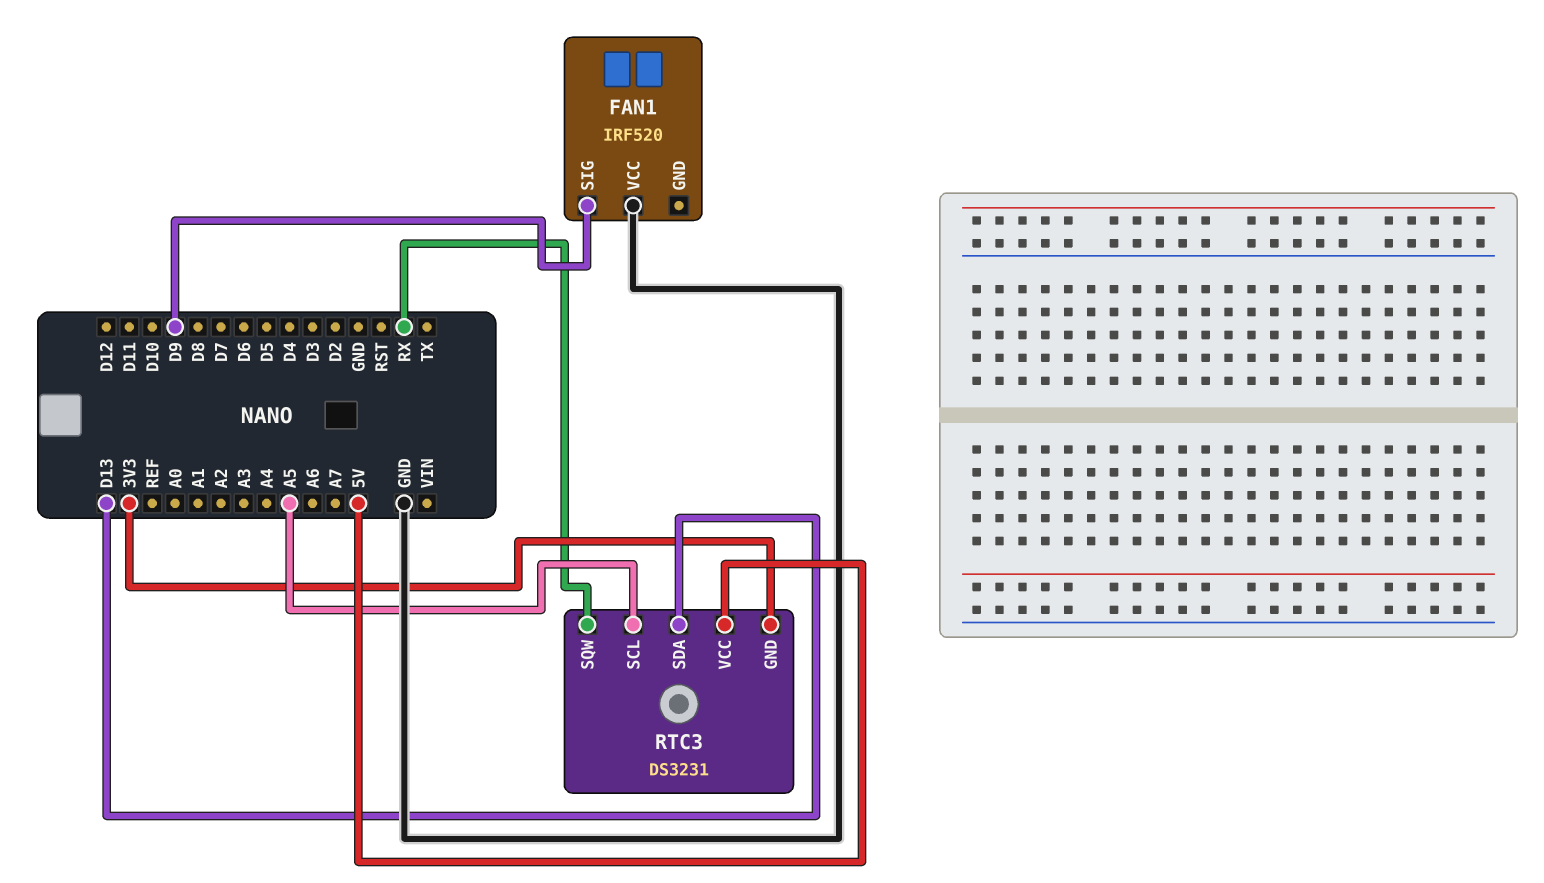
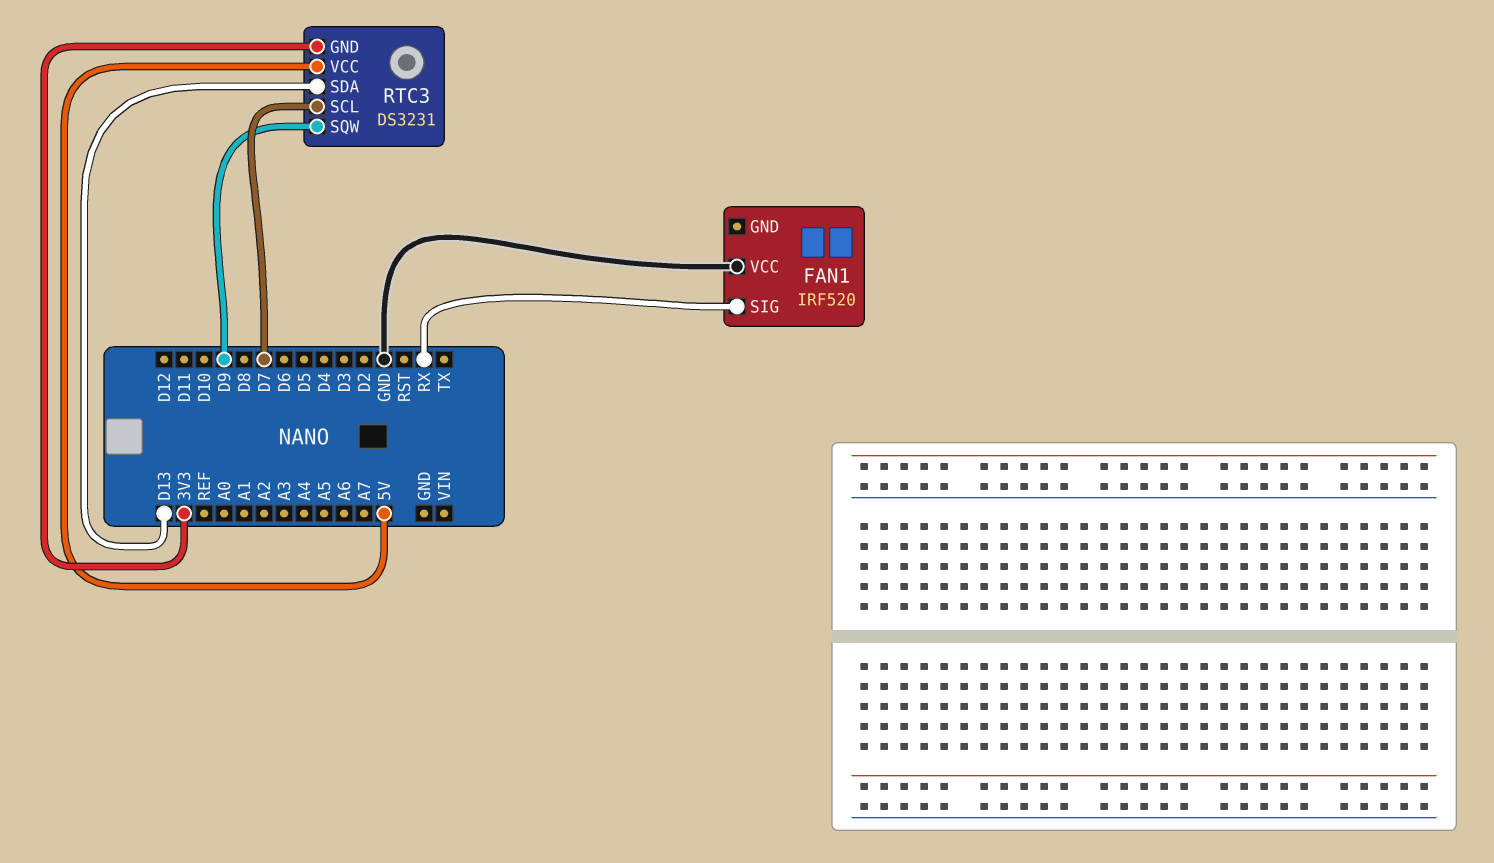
FAN1 pin SIG: D9 -> RX
RTC3 pin SCL: A5 -> D7
RTC3 pin SQW: RX -> D9

